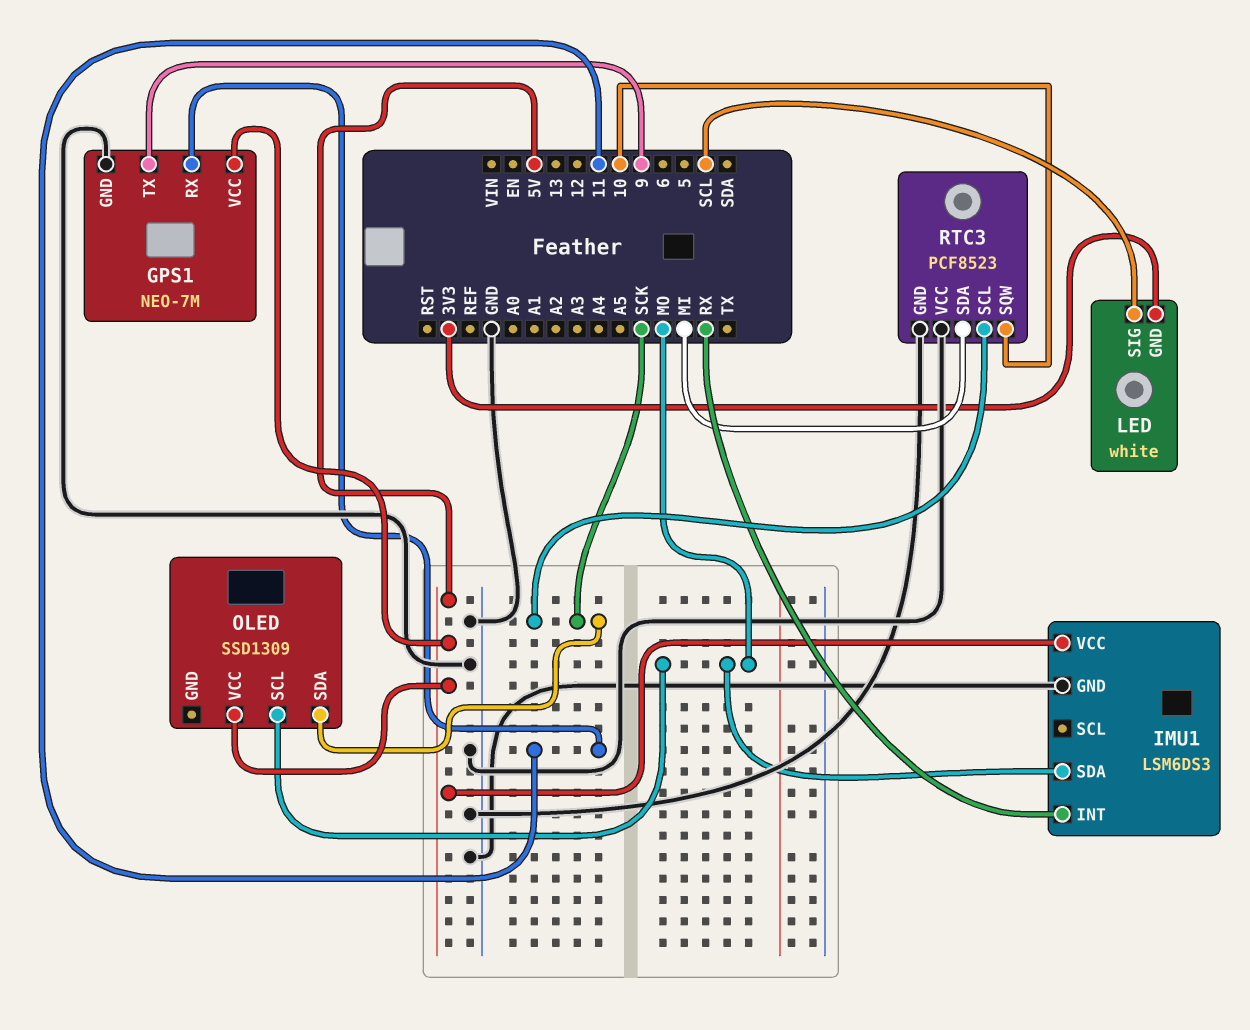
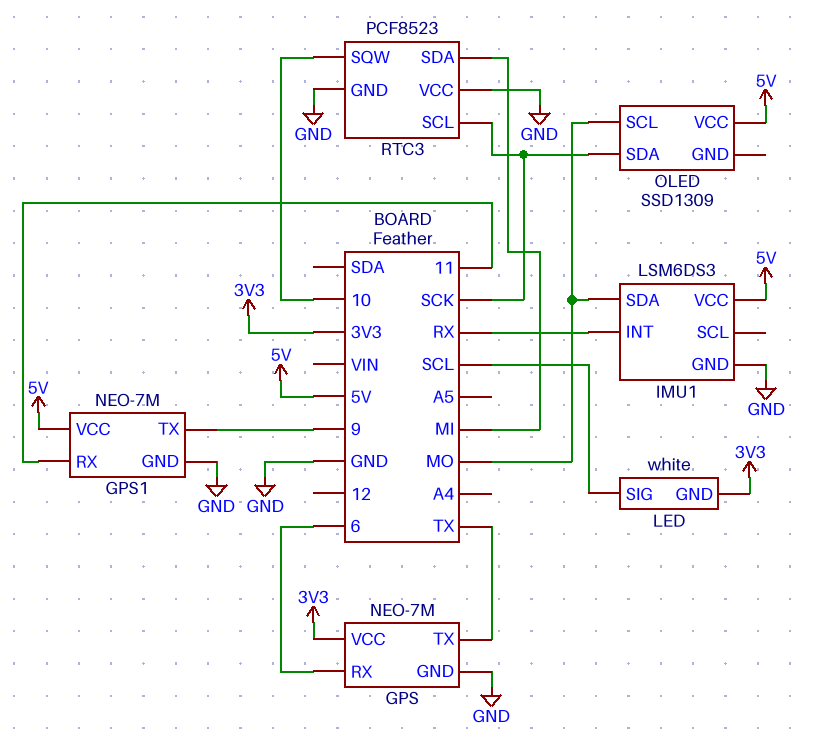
GPS: none -> NEO-7M
GPS pin GND: none -> GND
GPS pin RX: none -> 6
GPS pin TX: none -> TX
GPS pin VCC: none -> 3V3

